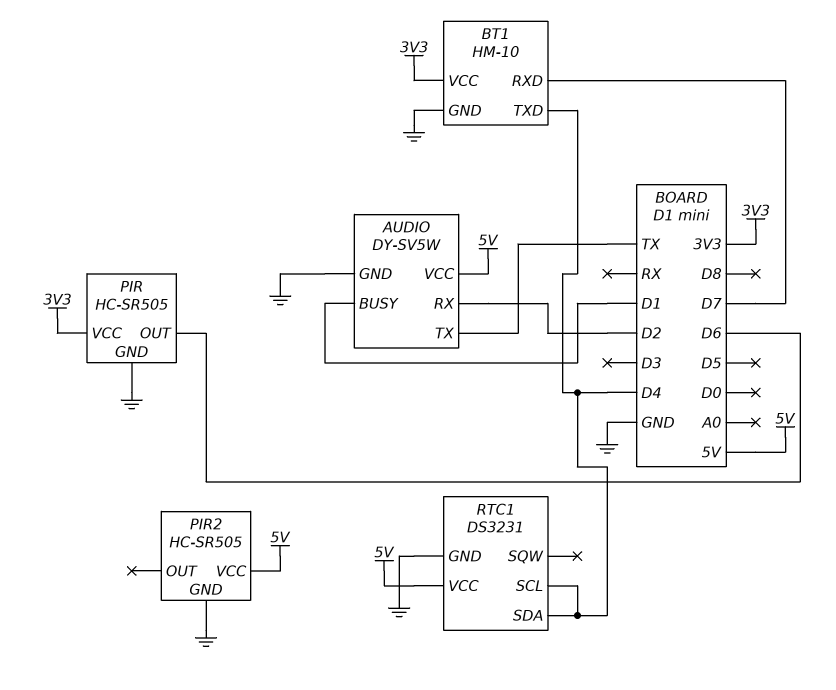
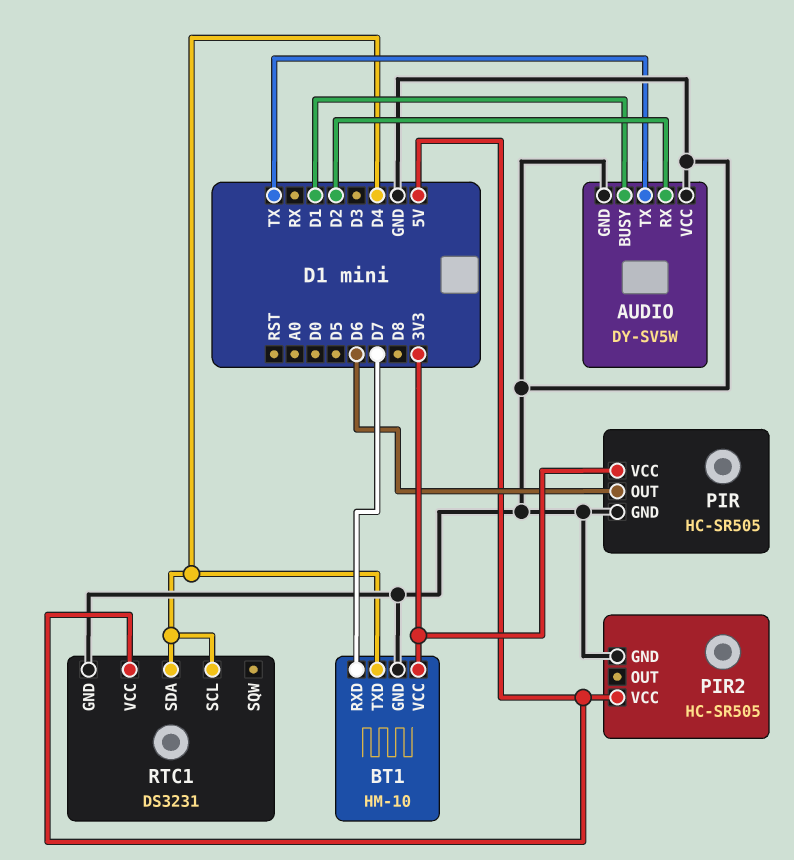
AUDIO pin VCC: 5V -> GND

